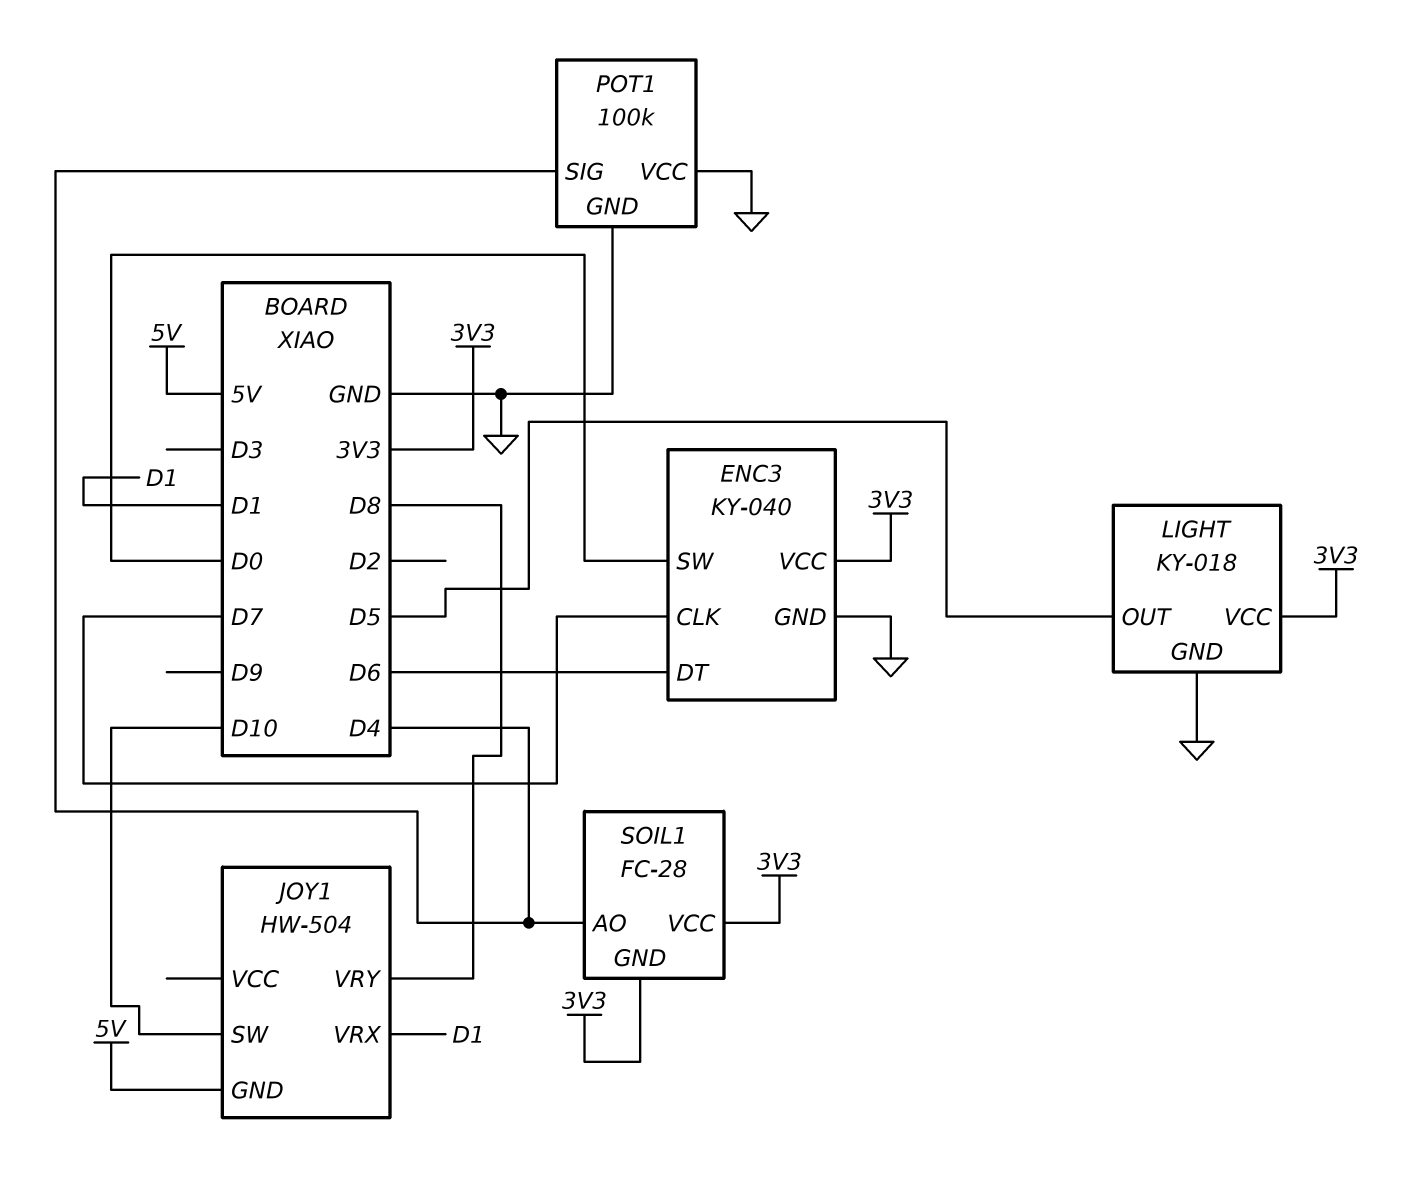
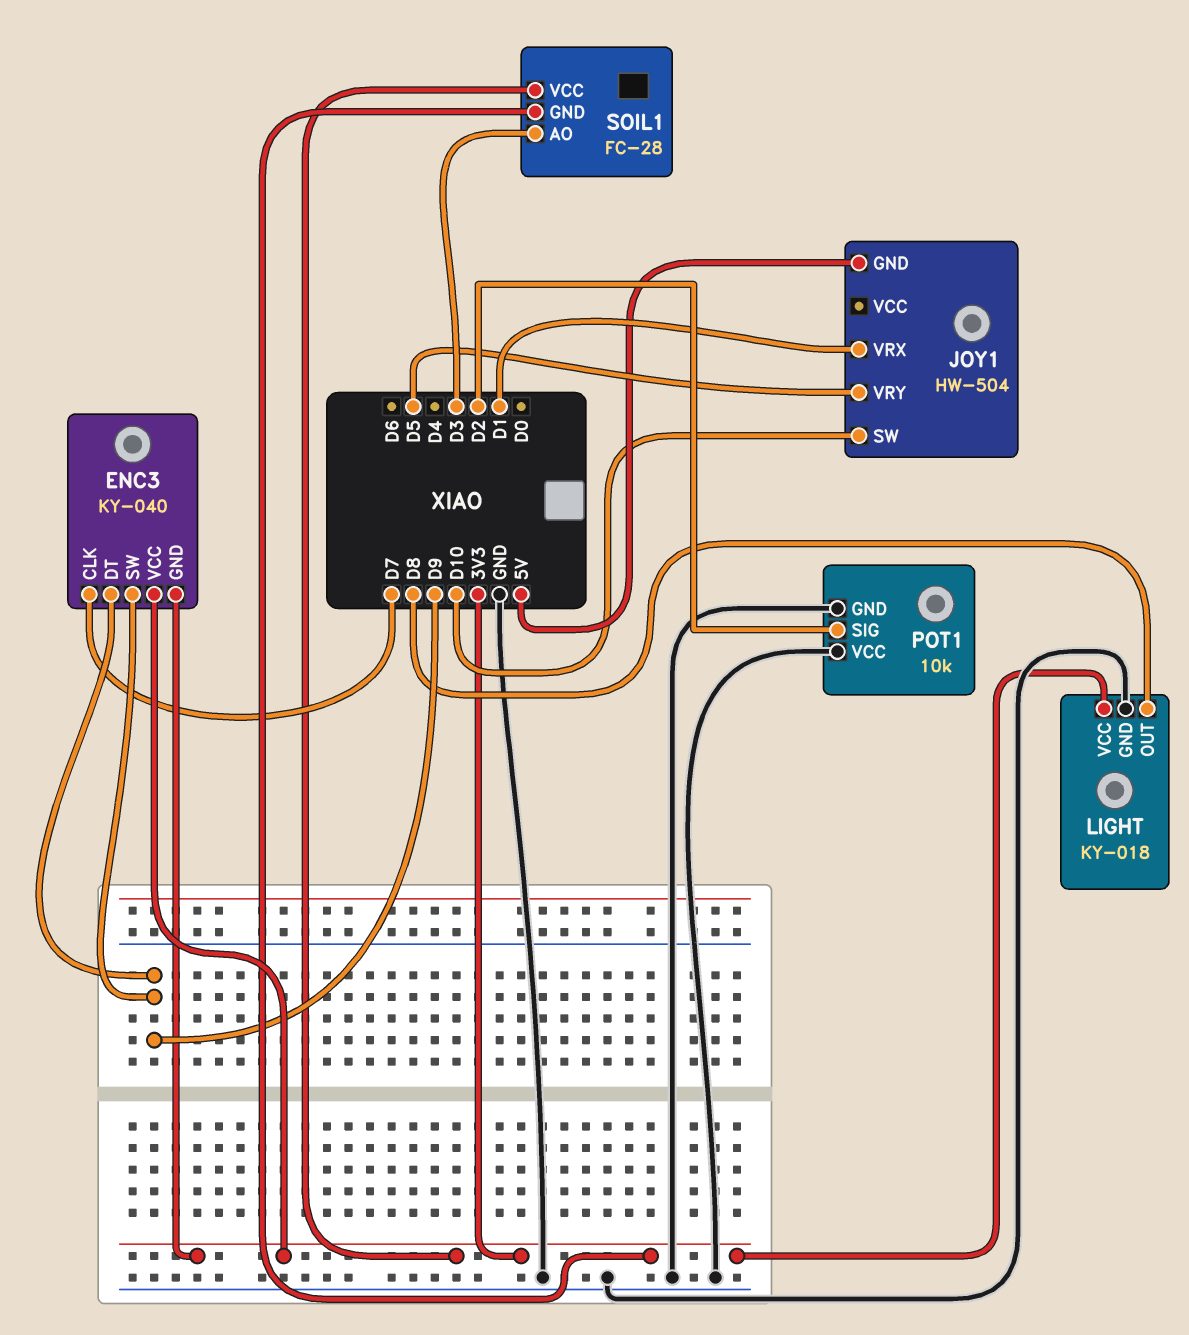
ENC3 pin DT: D6 -> D9
ENC3 pin GND: GND -> 3V3
ENC3 pin SW: D0 -> D9
JOY1 pin VRY: D8 -> D5
LIGHT pin OUT: D5 -> D8
POT1: 100k -> 10k
POT1 pin SIG: D4 -> D2
SOIL1 pin AO: D4 -> D3

